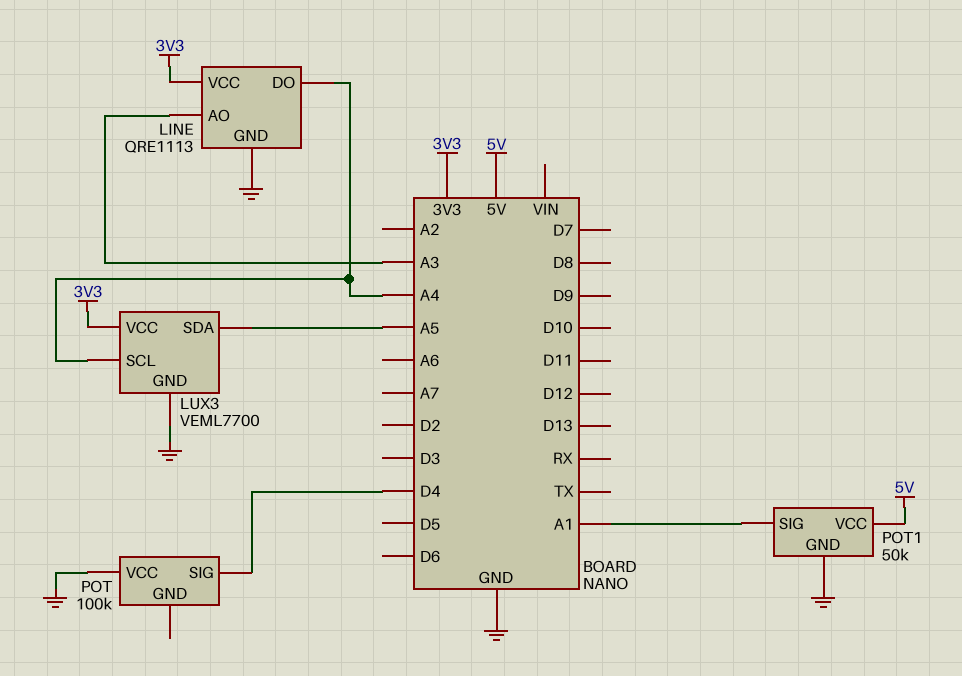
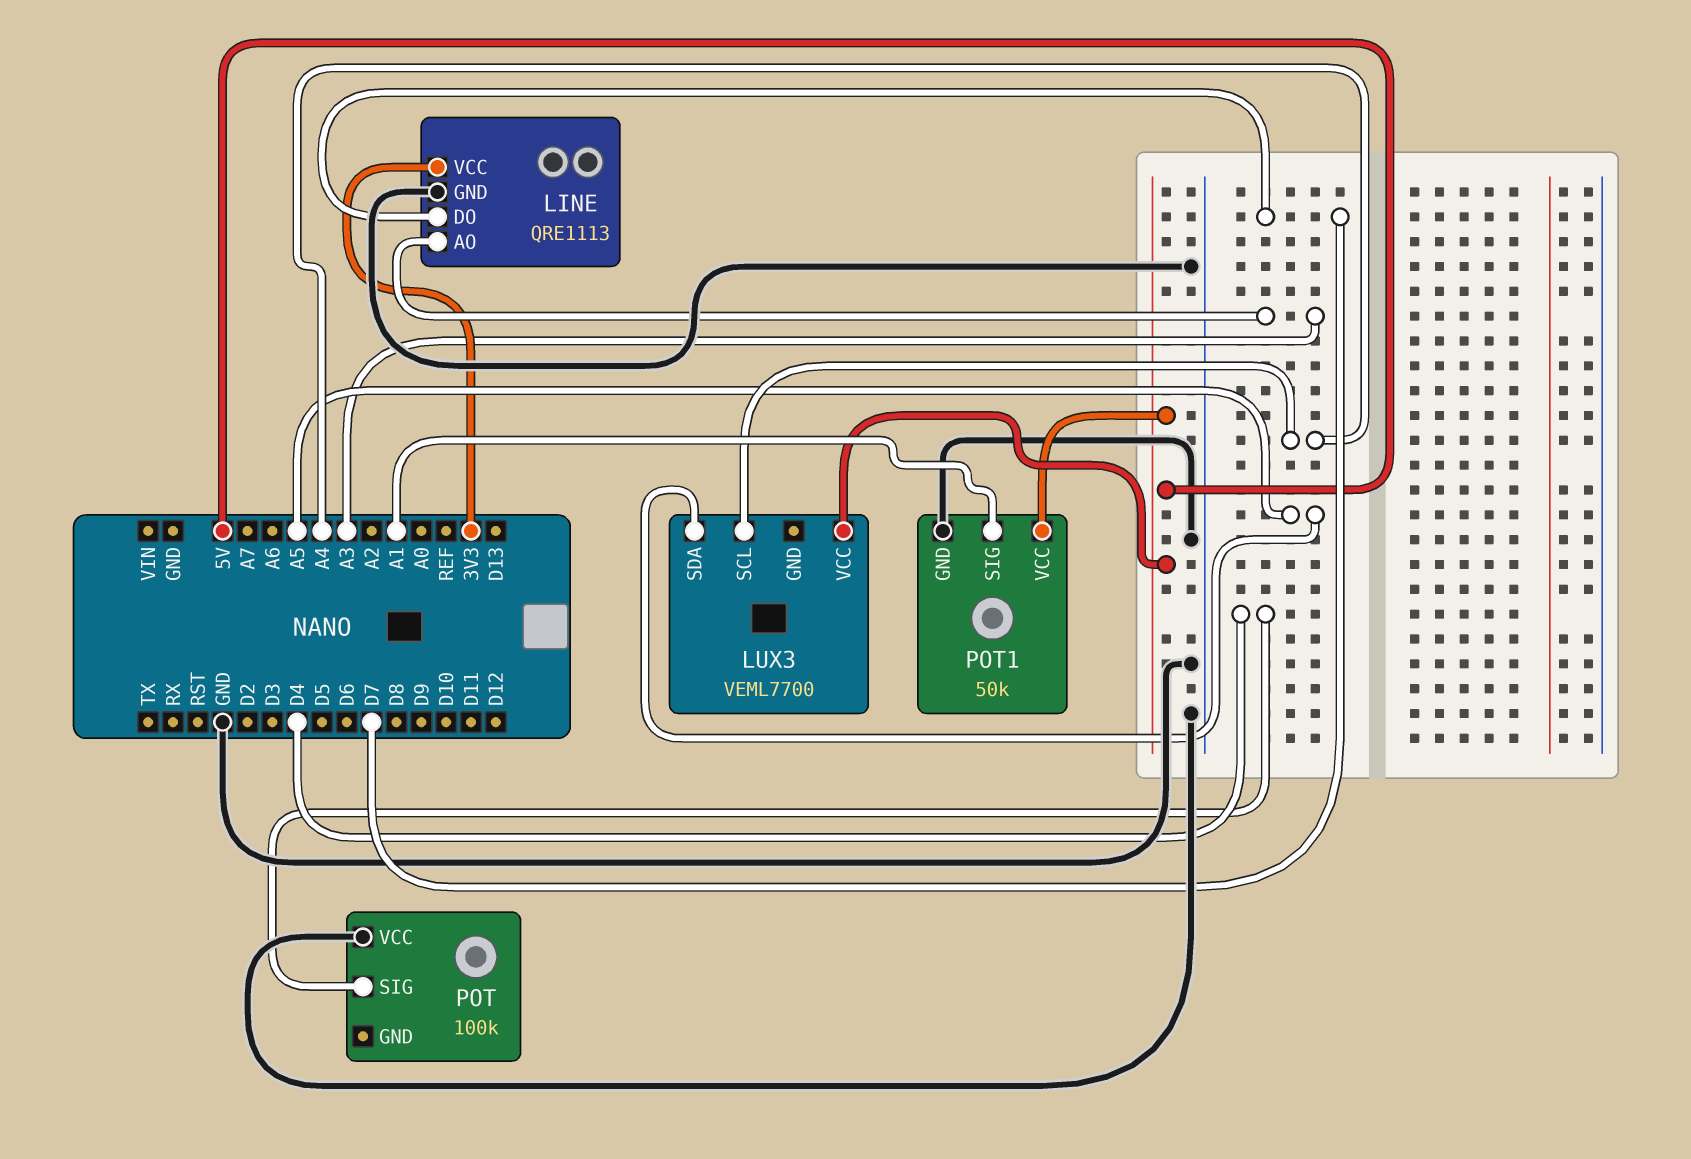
LINE pin DO: A4 -> D7
LUX3 pin GND: GND -> none
LUX3 pin VCC: 3V3 -> 5V

